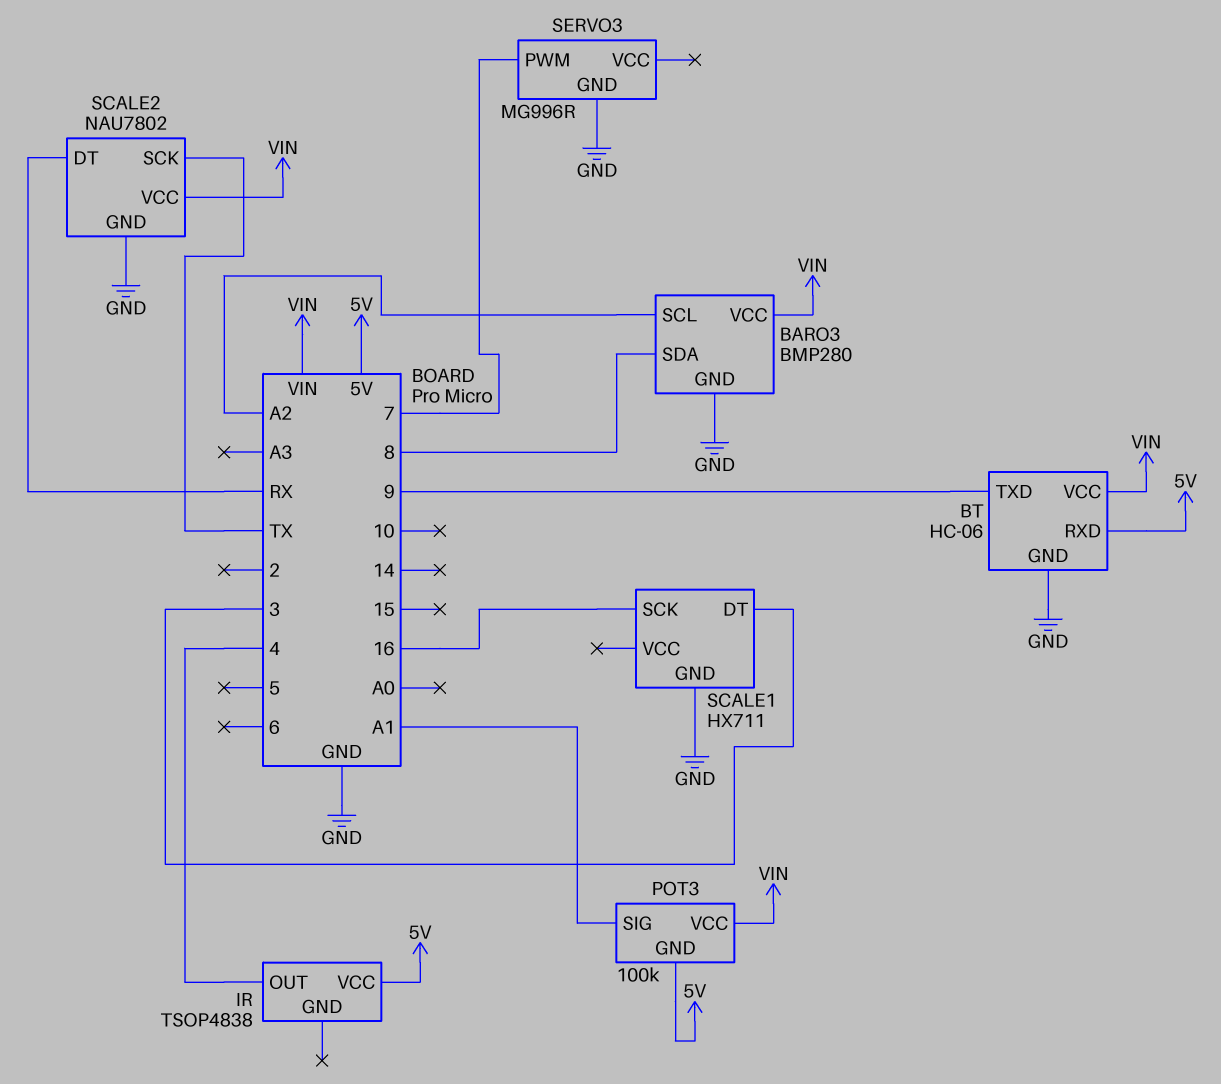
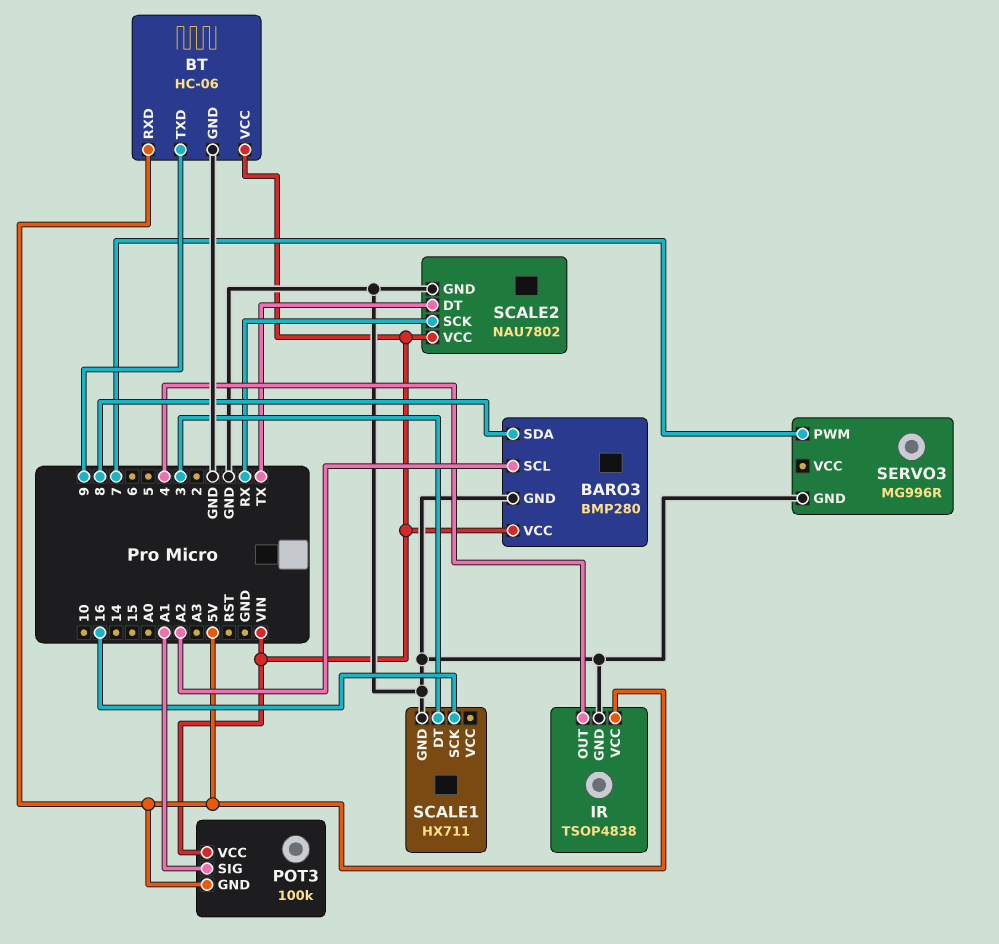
IR pin GND: none -> GND
SCALE2 pin DT: RX -> TX
SCALE2 pin SCK: TX -> RX

